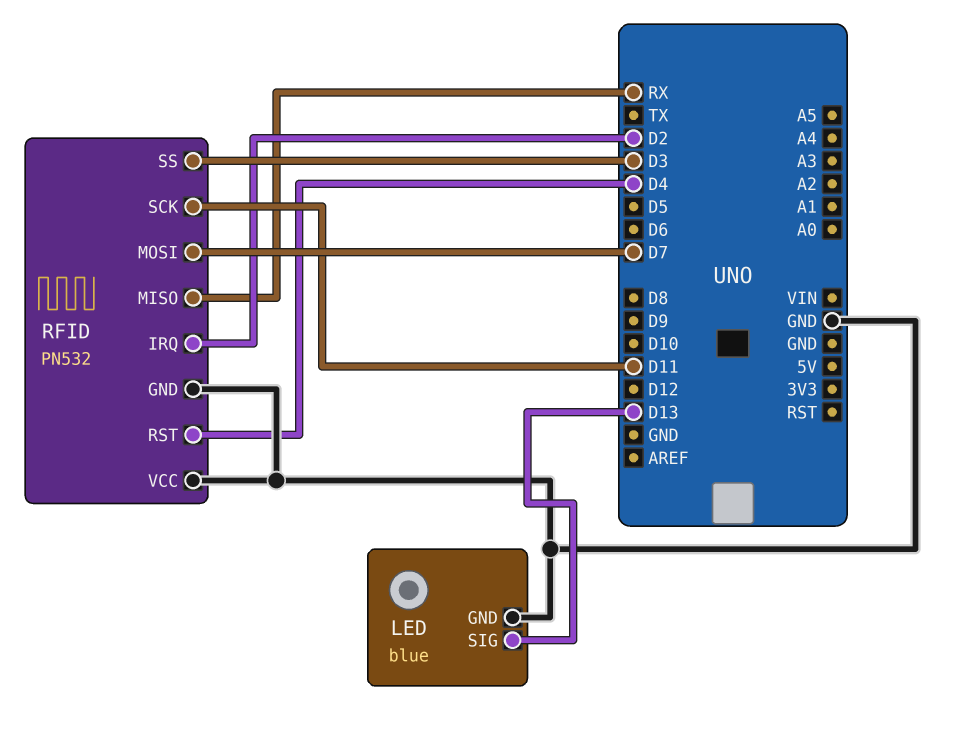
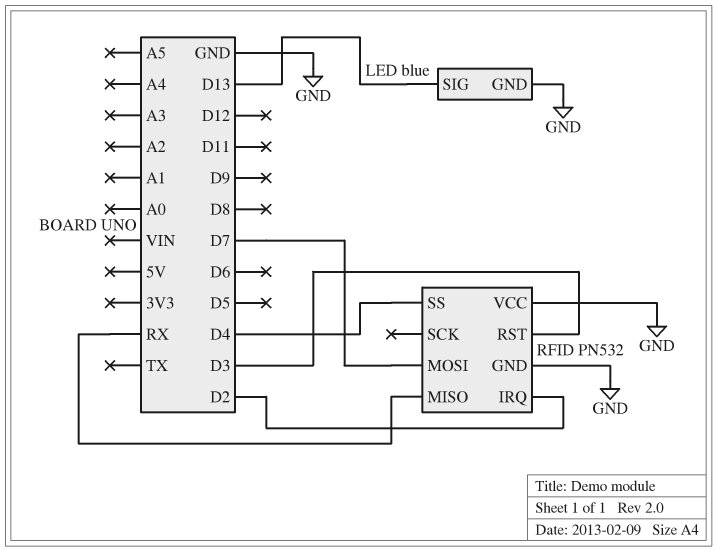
RFID pin RST: D4 -> D3
RFID pin SCK: D11 -> none
RFID pin SS: D3 -> D4

